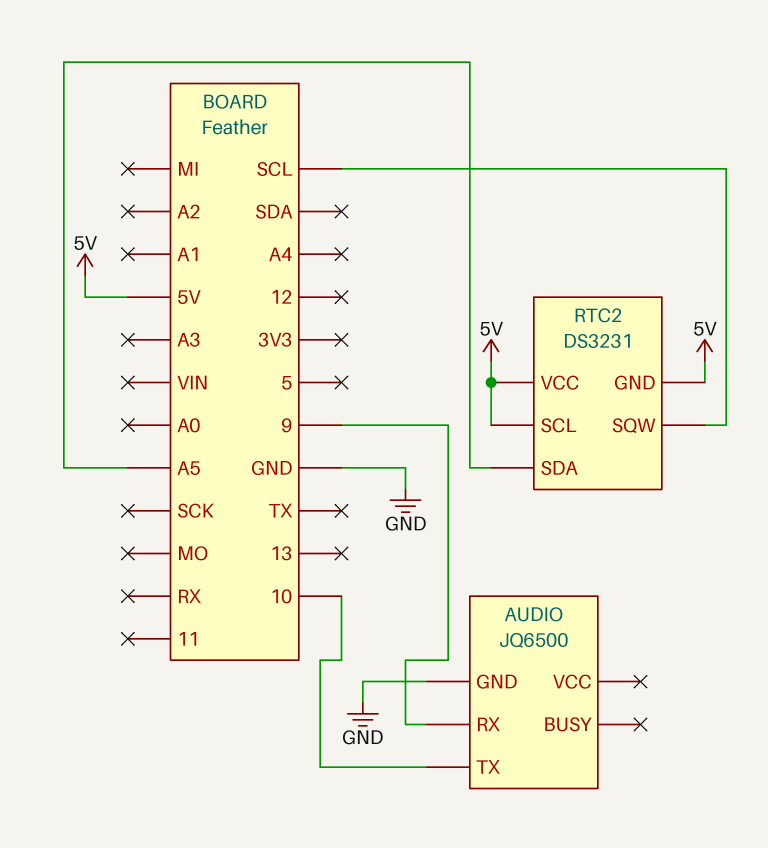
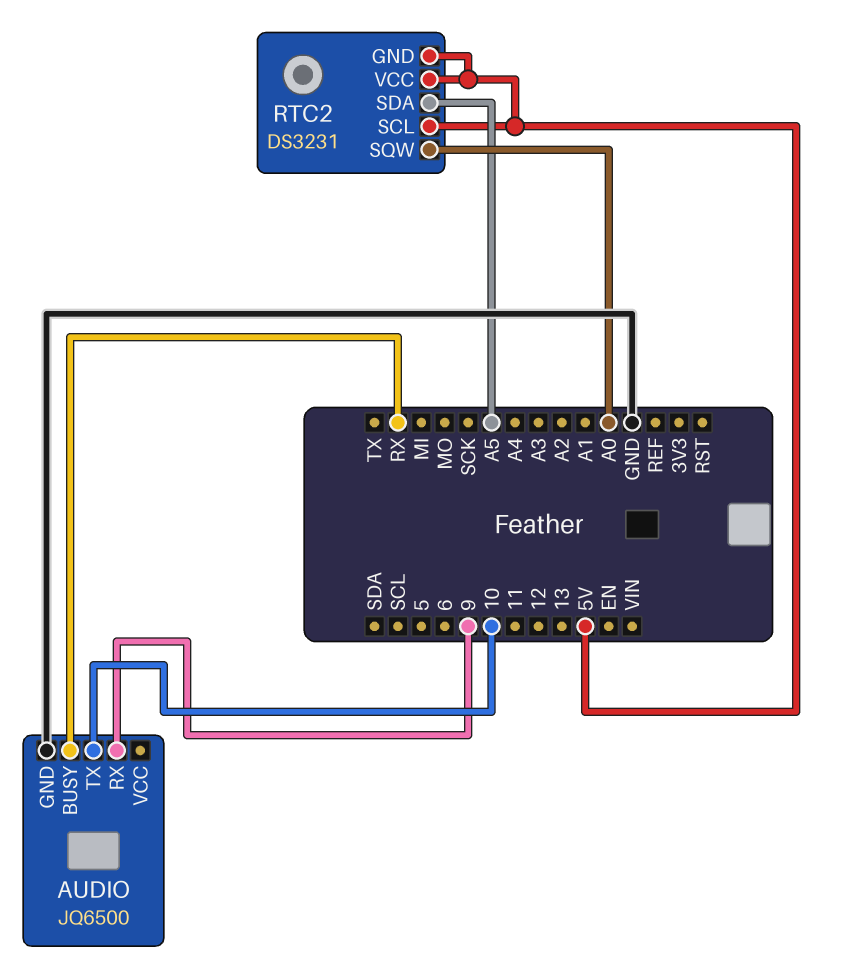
AUDIO pin BUSY: none -> RX
RTC2 pin SQW: SCL -> A0

